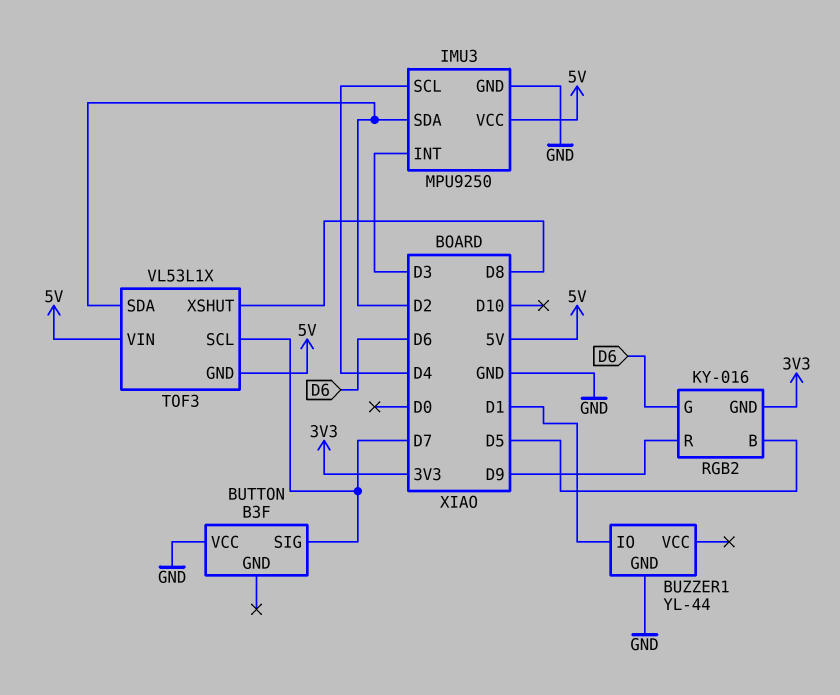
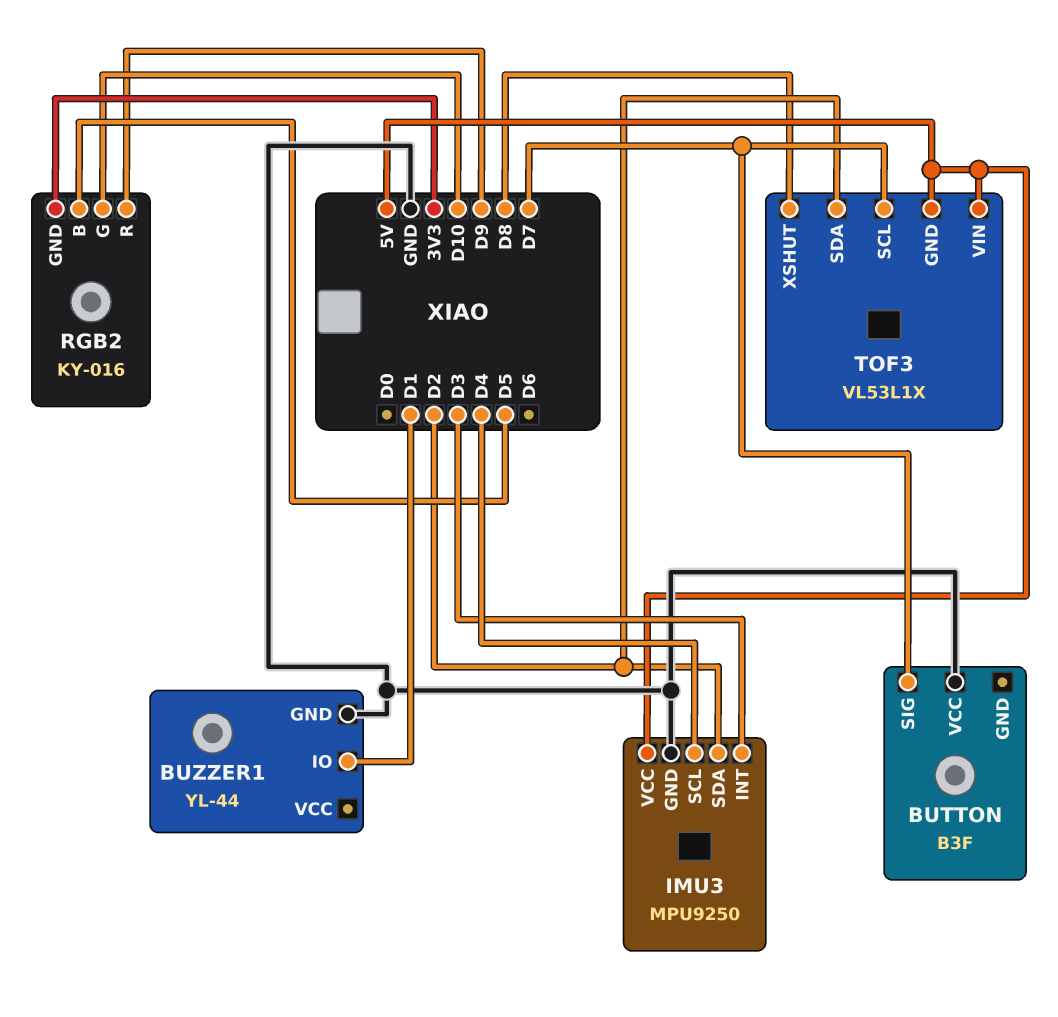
RGB2 pin G: D6 -> D10

